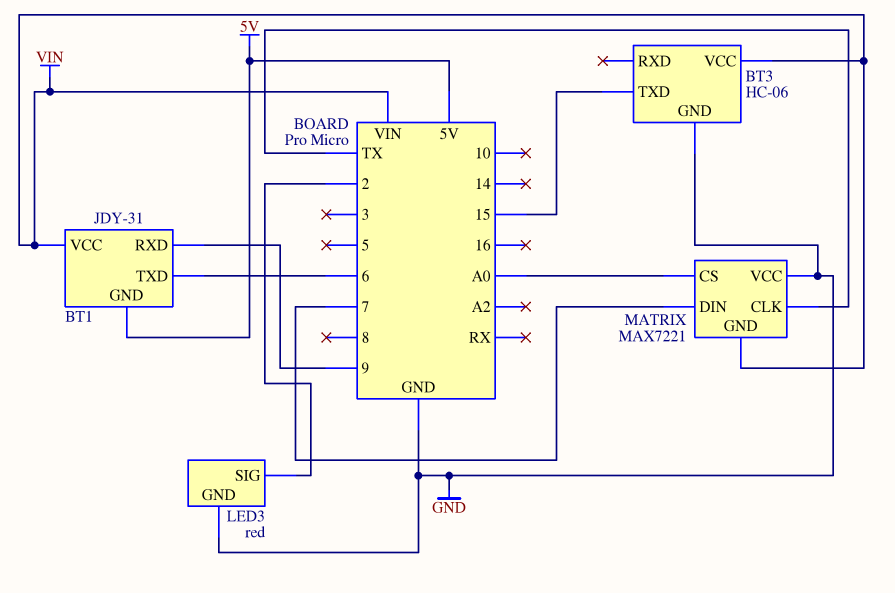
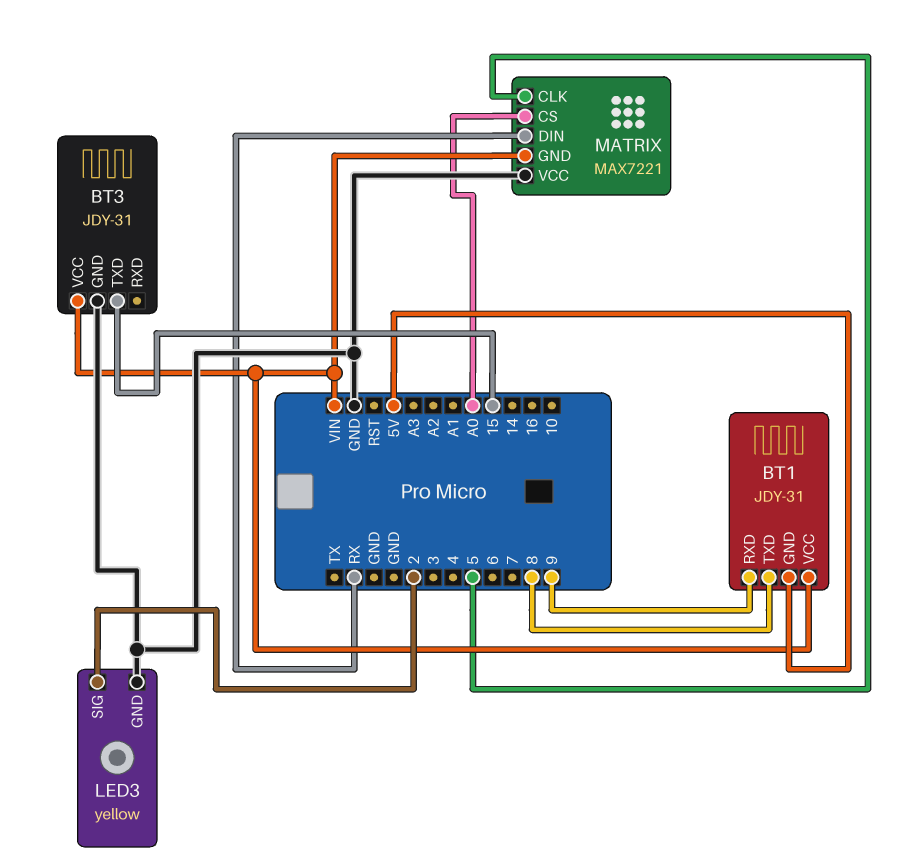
BT1 pin TXD: 6 -> 8
BT3: HC-06 -> JDY-31
LED3: red -> yellow
MATRIX pin CLK: TX -> 5
MATRIX pin DIN: 7 -> RX

